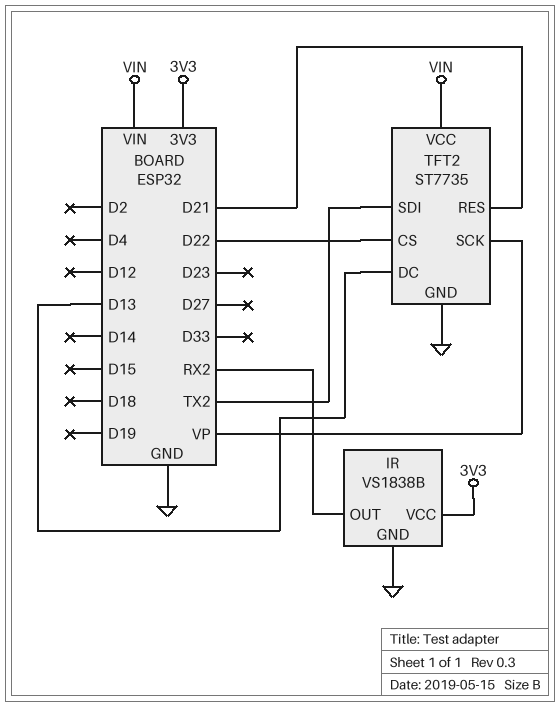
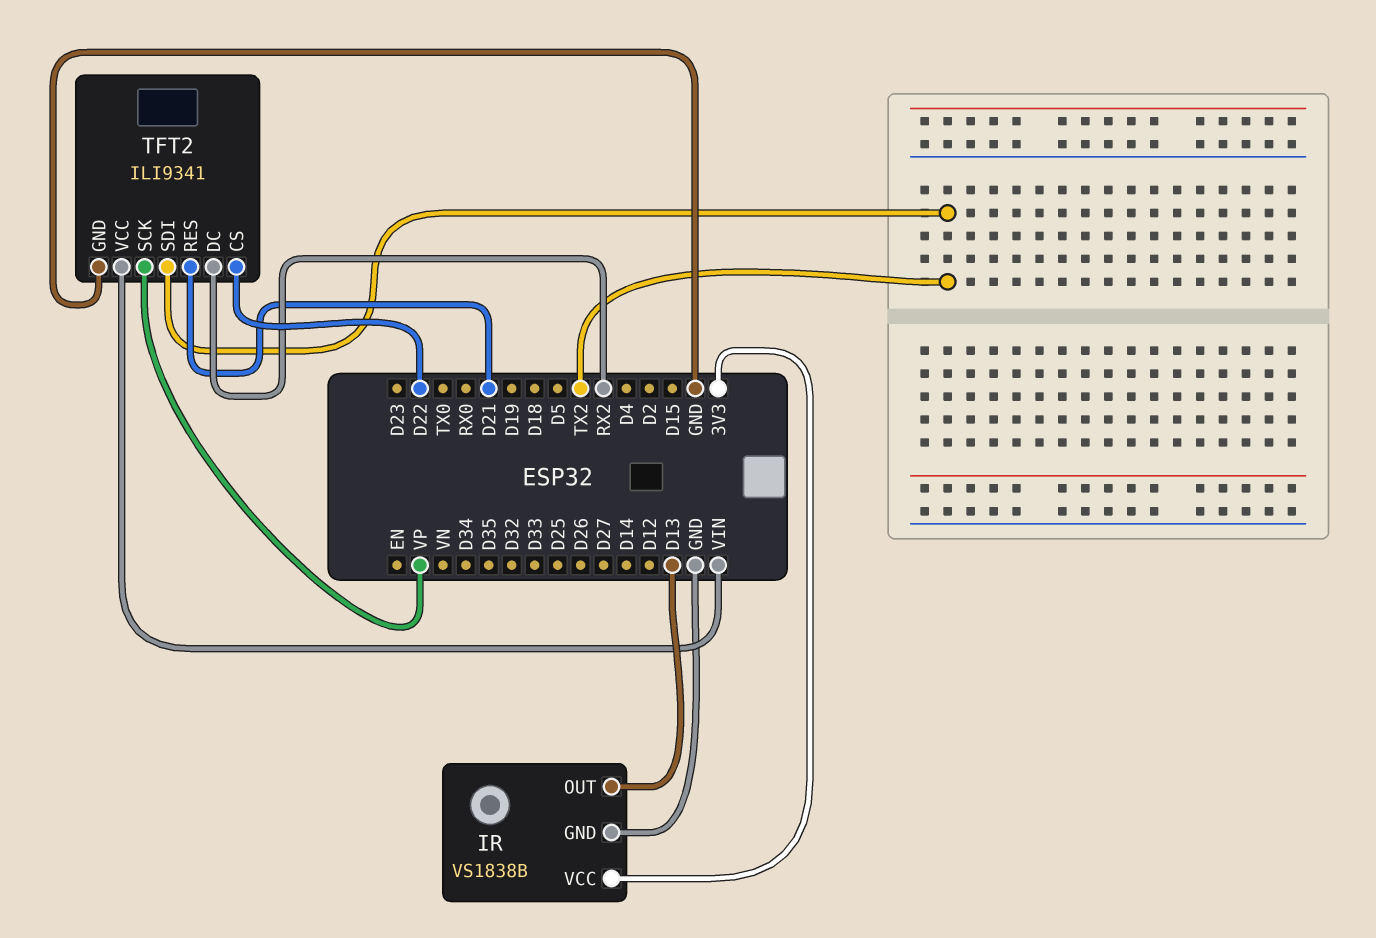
IR pin OUT: RX2 -> D13
TFT2: ST7735 -> ILI9341
TFT2 pin DC: D13 -> RX2

